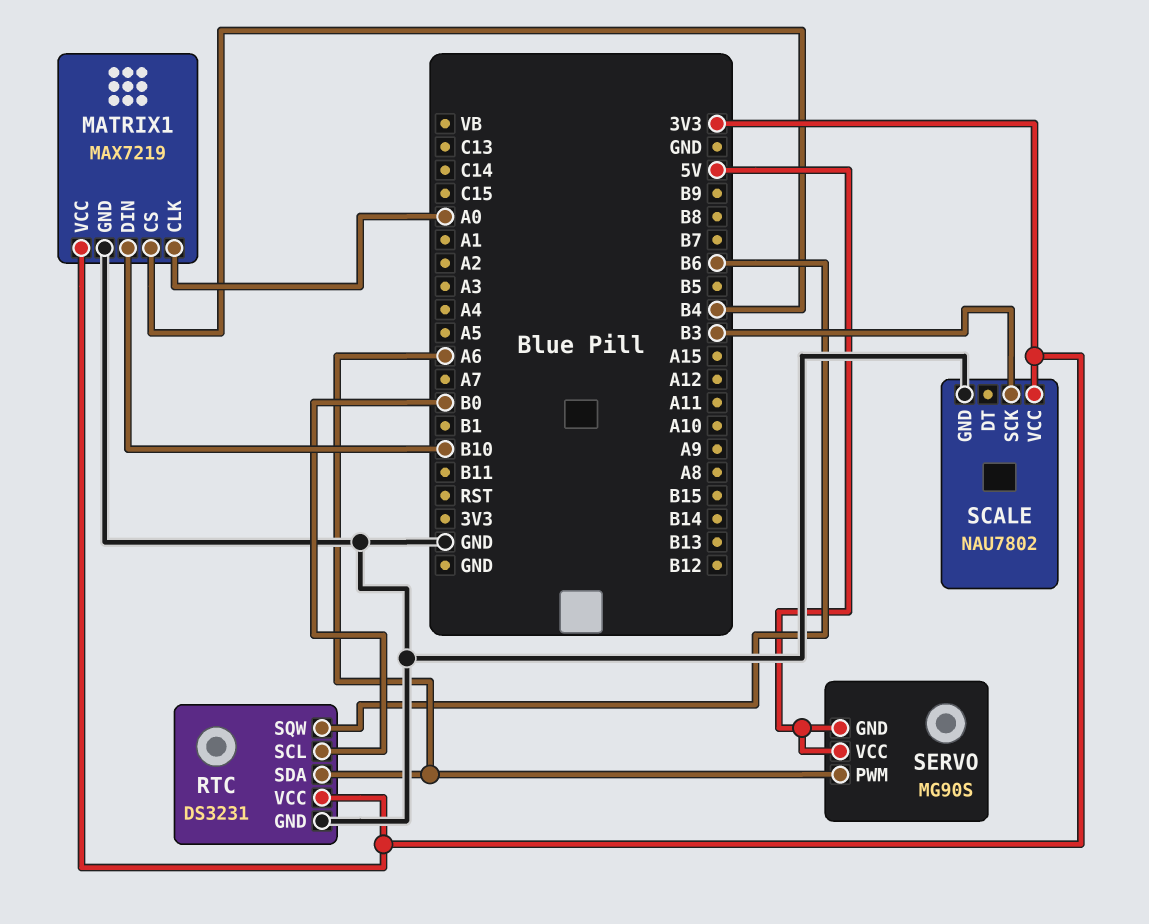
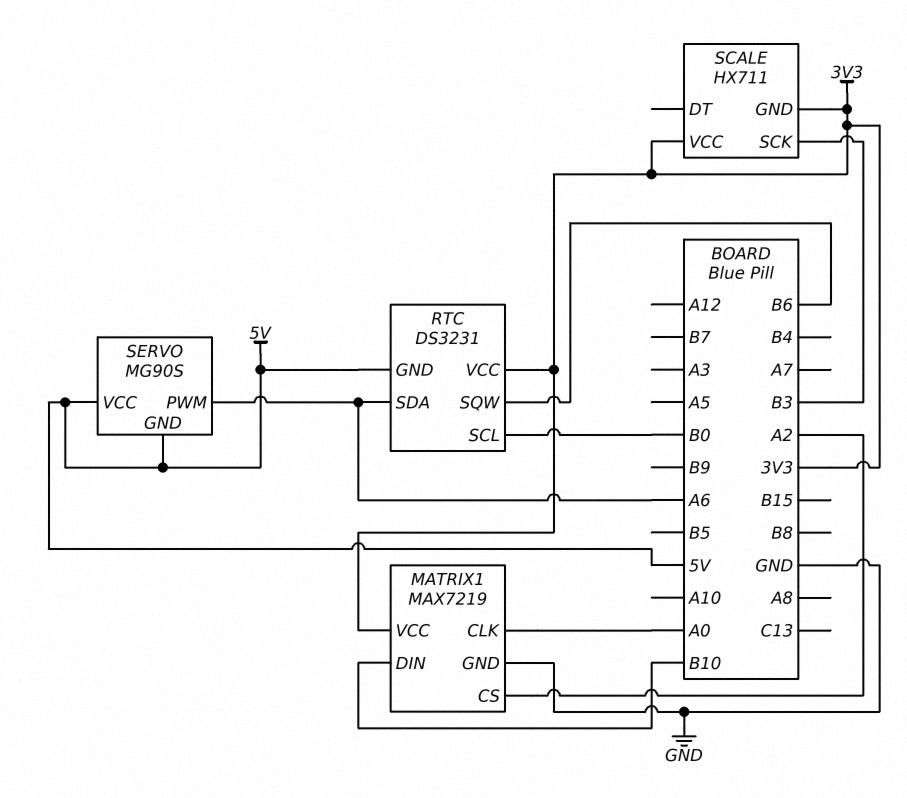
MATRIX1 pin CS: B4 -> A2
RTC pin GND: GND -> 5V
SCALE: NAU7802 -> HX711
SCALE pin GND: GND -> 3V3

